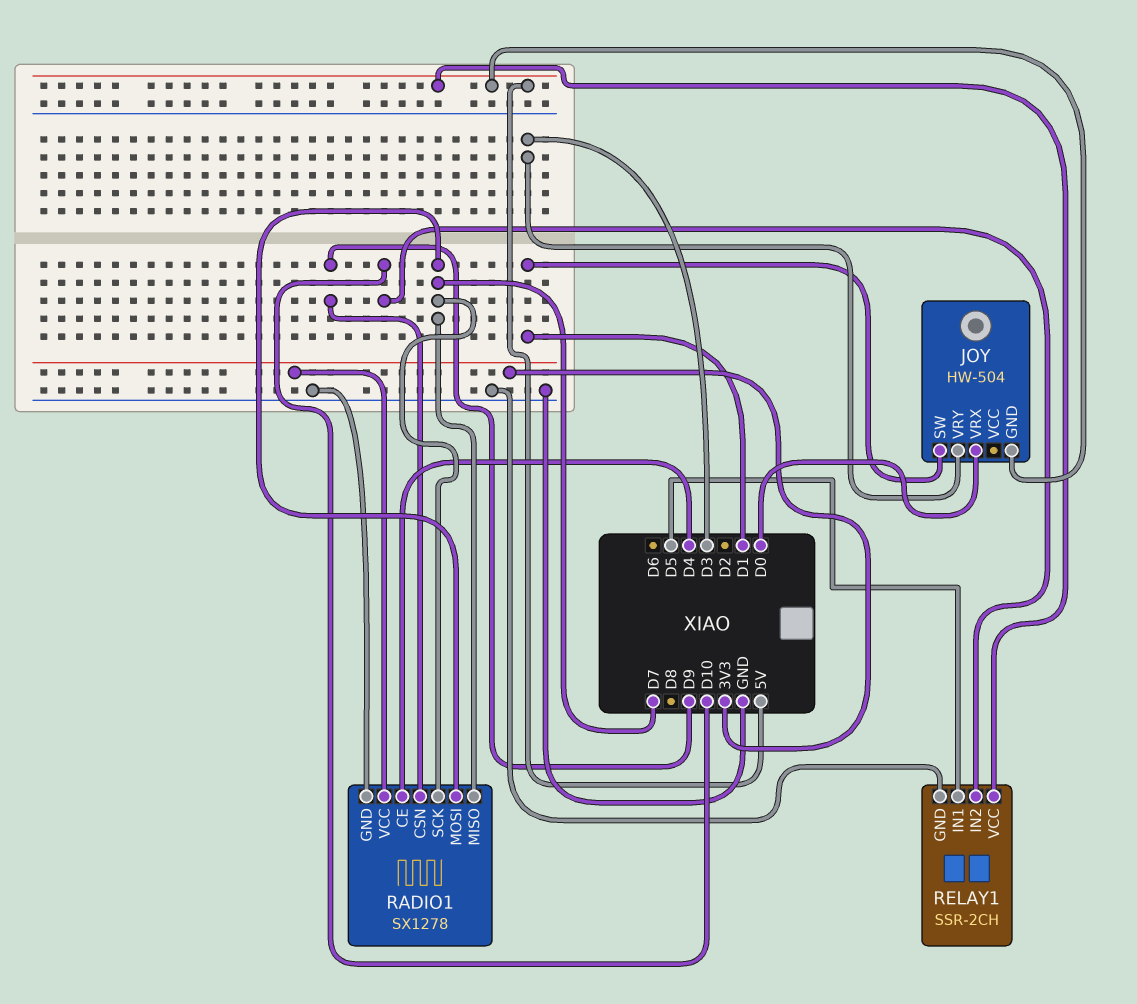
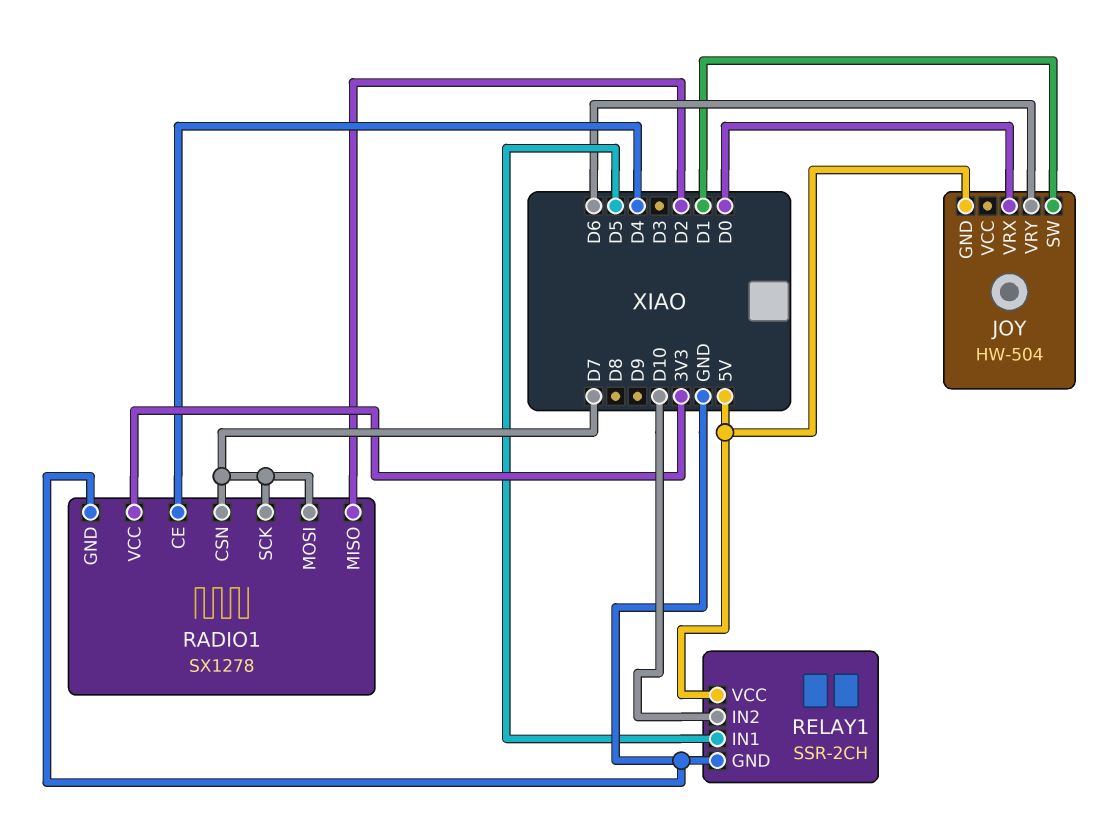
JOY pin VRY: D3 -> D6
RADIO1 pin CSN: D9 -> D7
RADIO1 pin MISO: D7 -> D2

